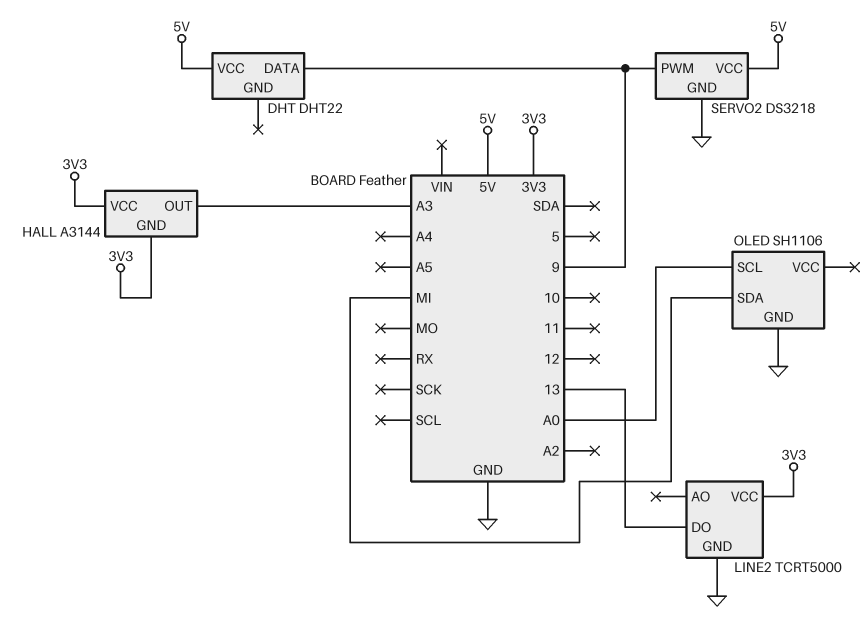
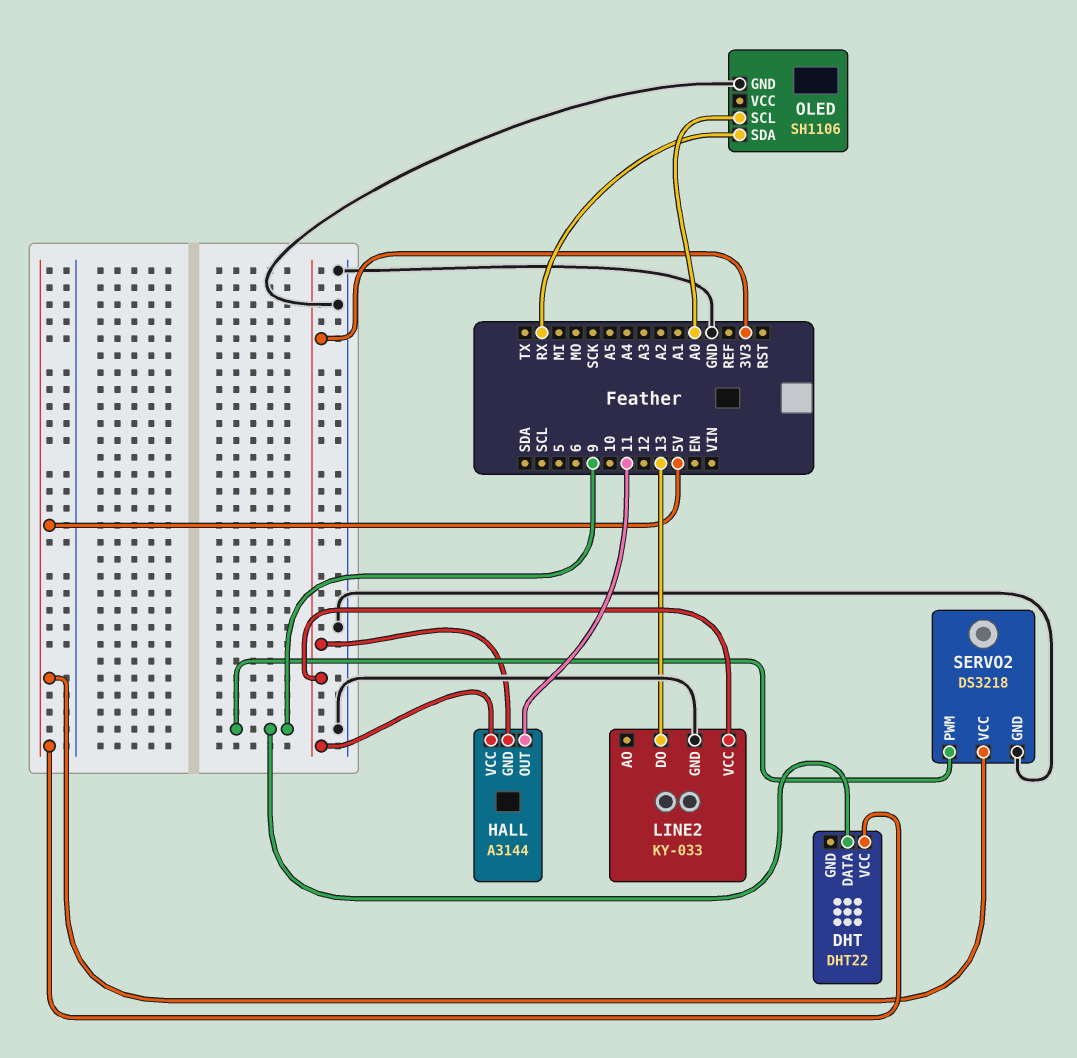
HALL pin OUT: A3 -> 11
LINE2: TCRT5000 -> KY-033
OLED pin SDA: MI -> RX

